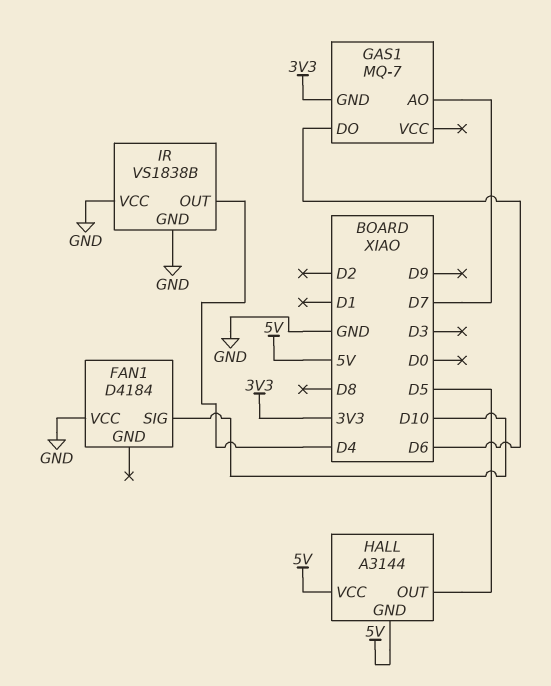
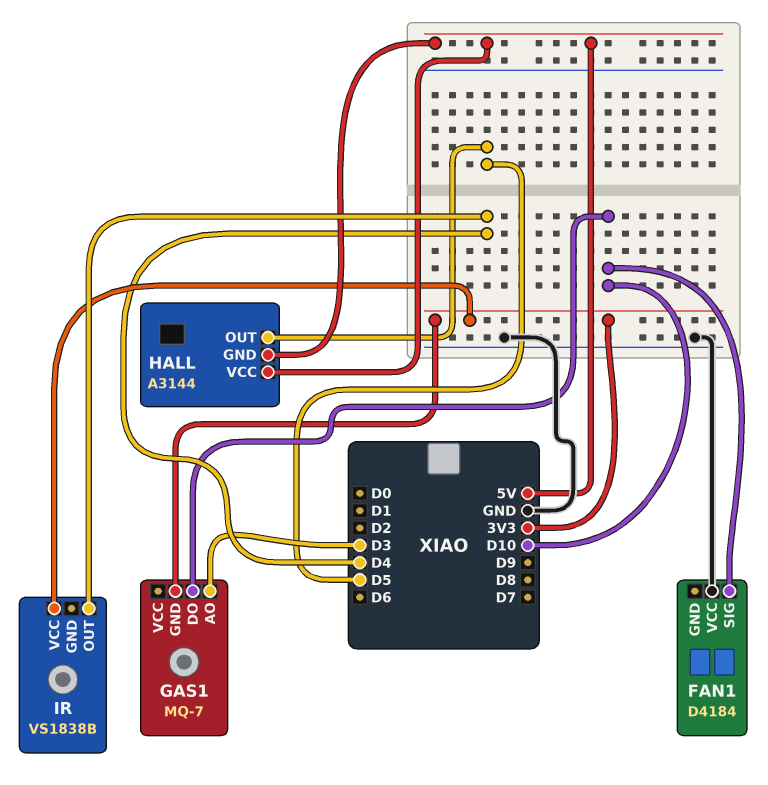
GAS1 pin AO: D7 -> D3
GAS1 pin DO: D6 -> D10
IR pin GND: GND -> none
IR pin VCC: GND -> 3V3

